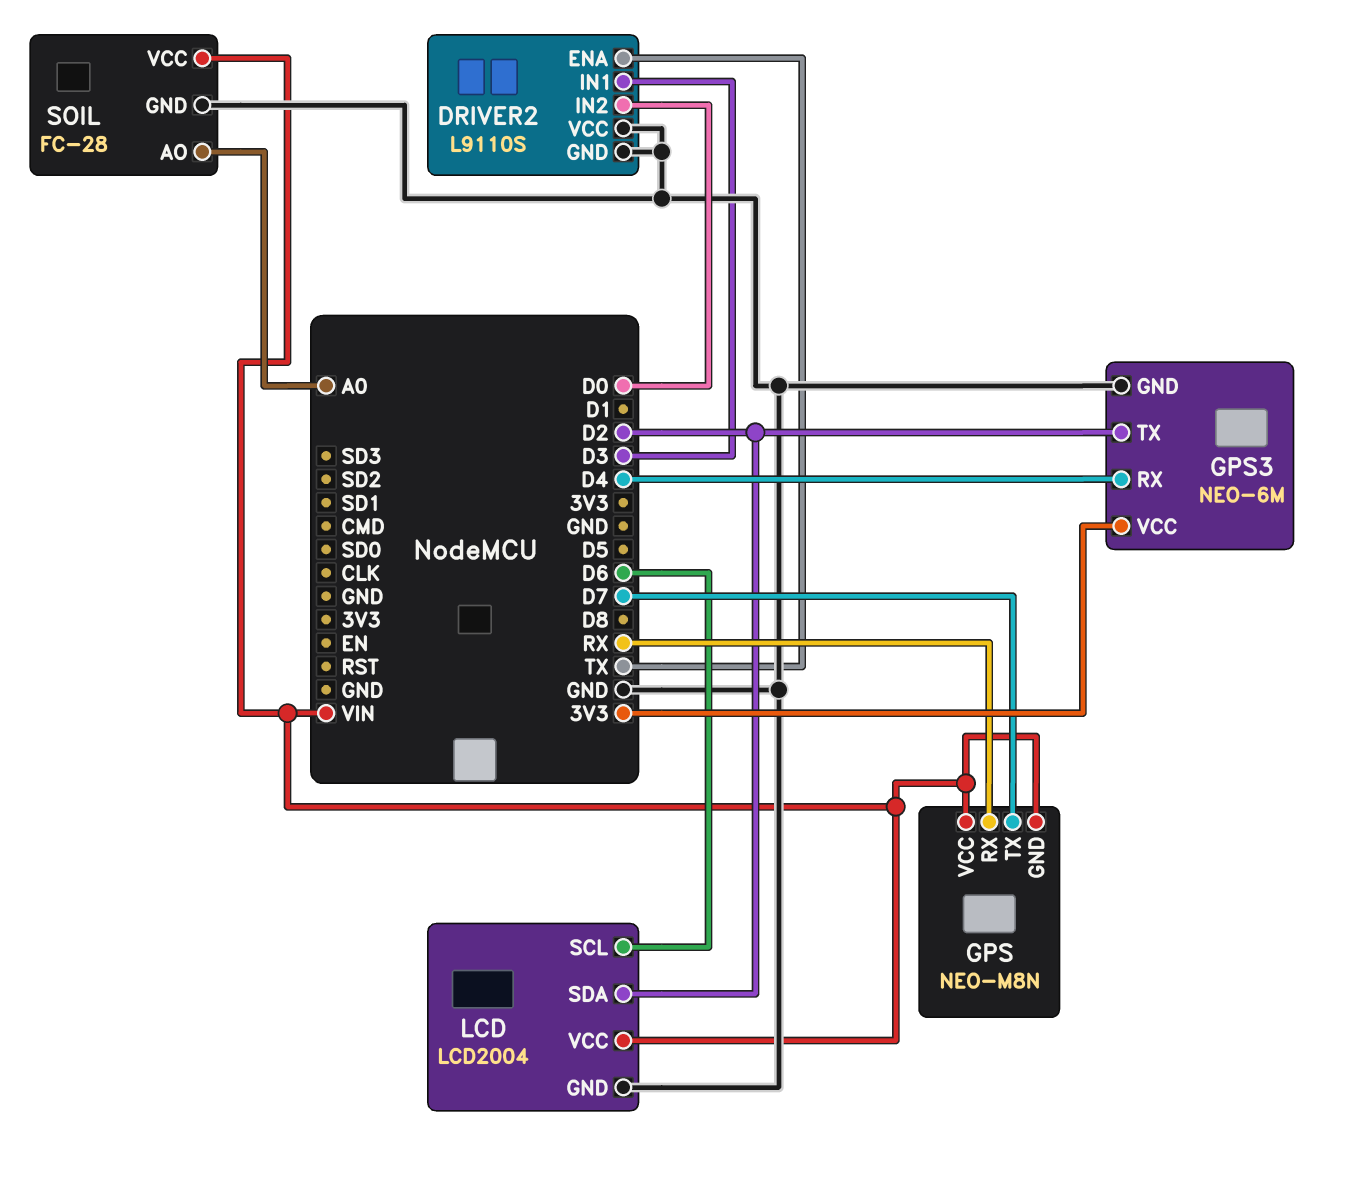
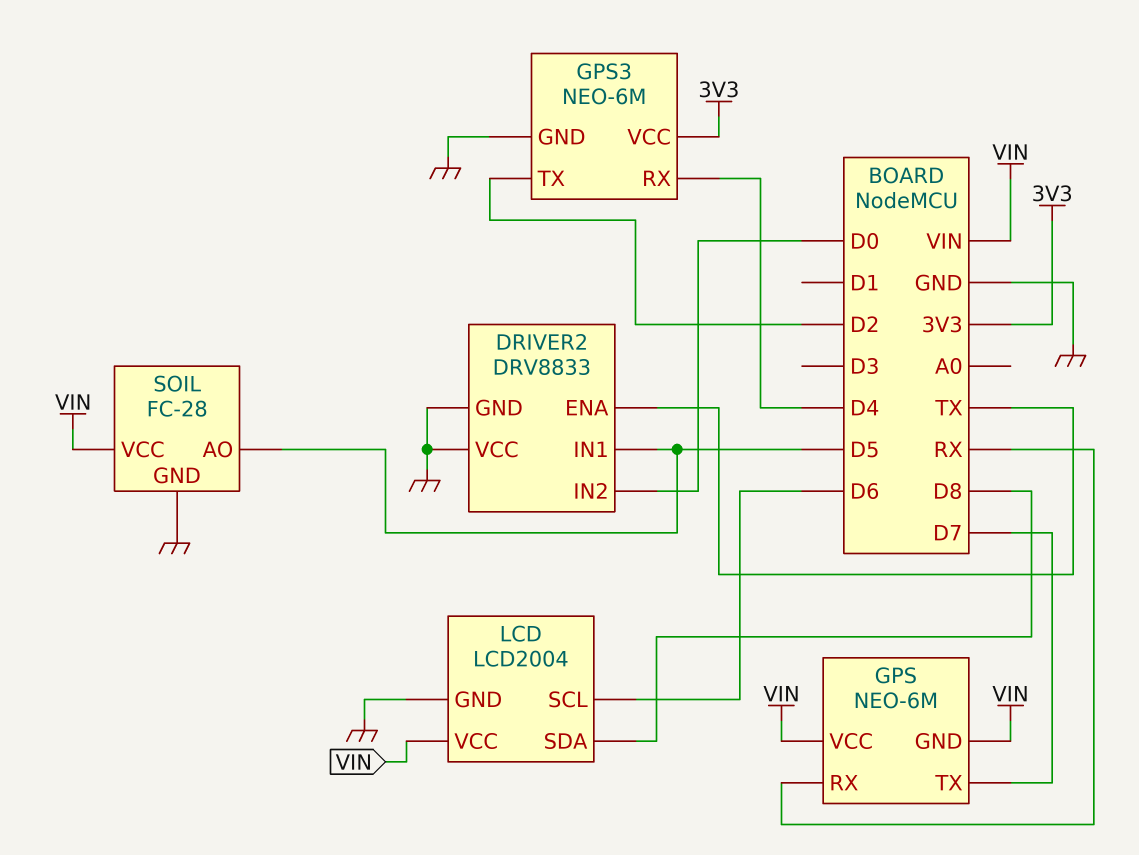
DRIVER2: L9110S -> DRV8833
DRIVER2 pin IN1: D3 -> D5
GPS: NEO-M8N -> NEO-6M
LCD pin SDA: D2 -> D8
SOIL pin AO: A0 -> D5

